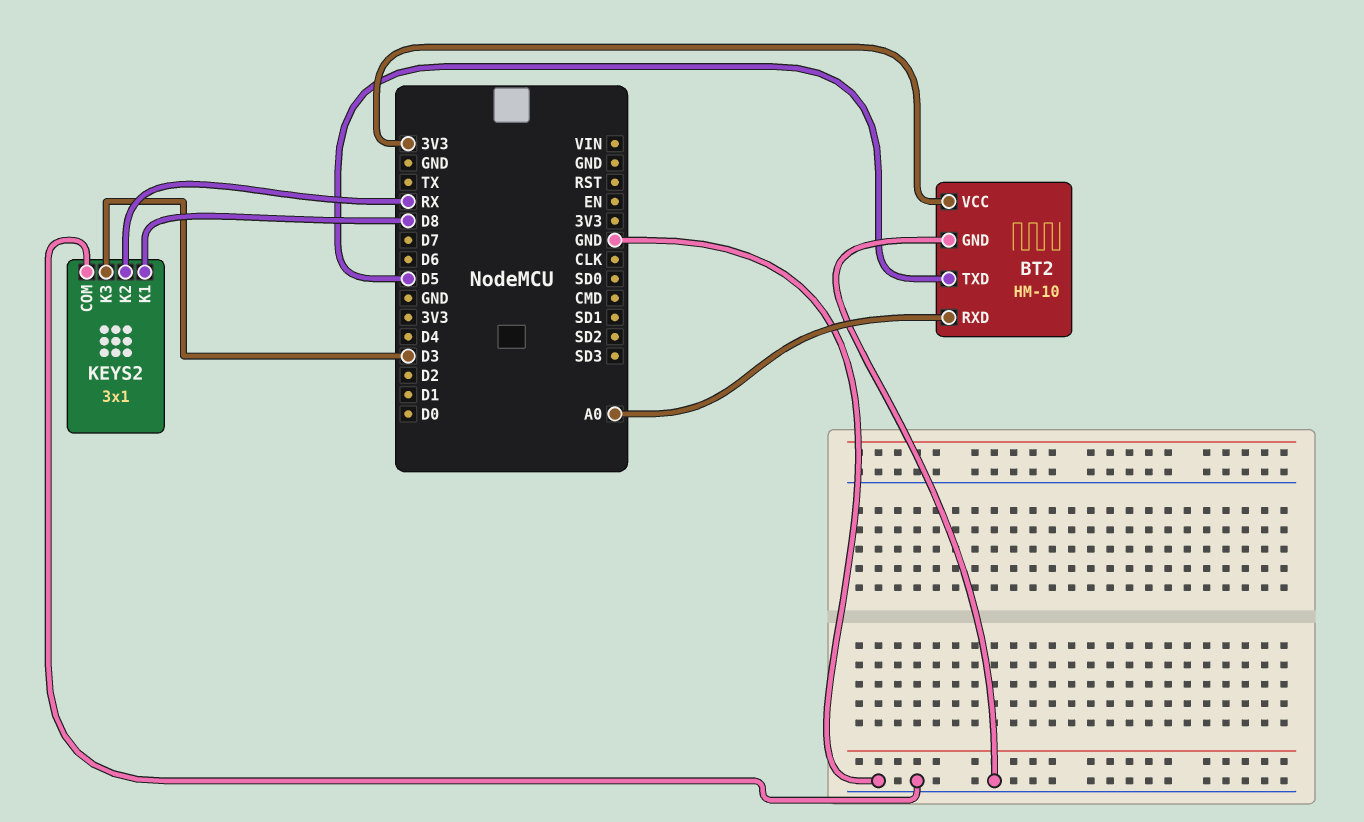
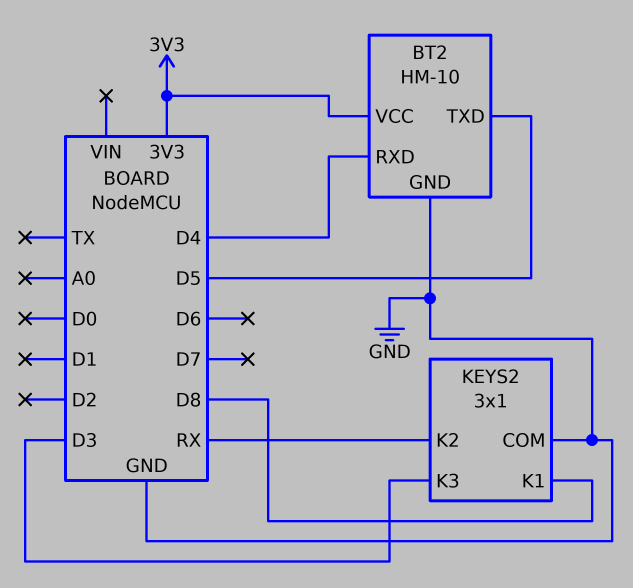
BT2 pin RXD: A0 -> D4

